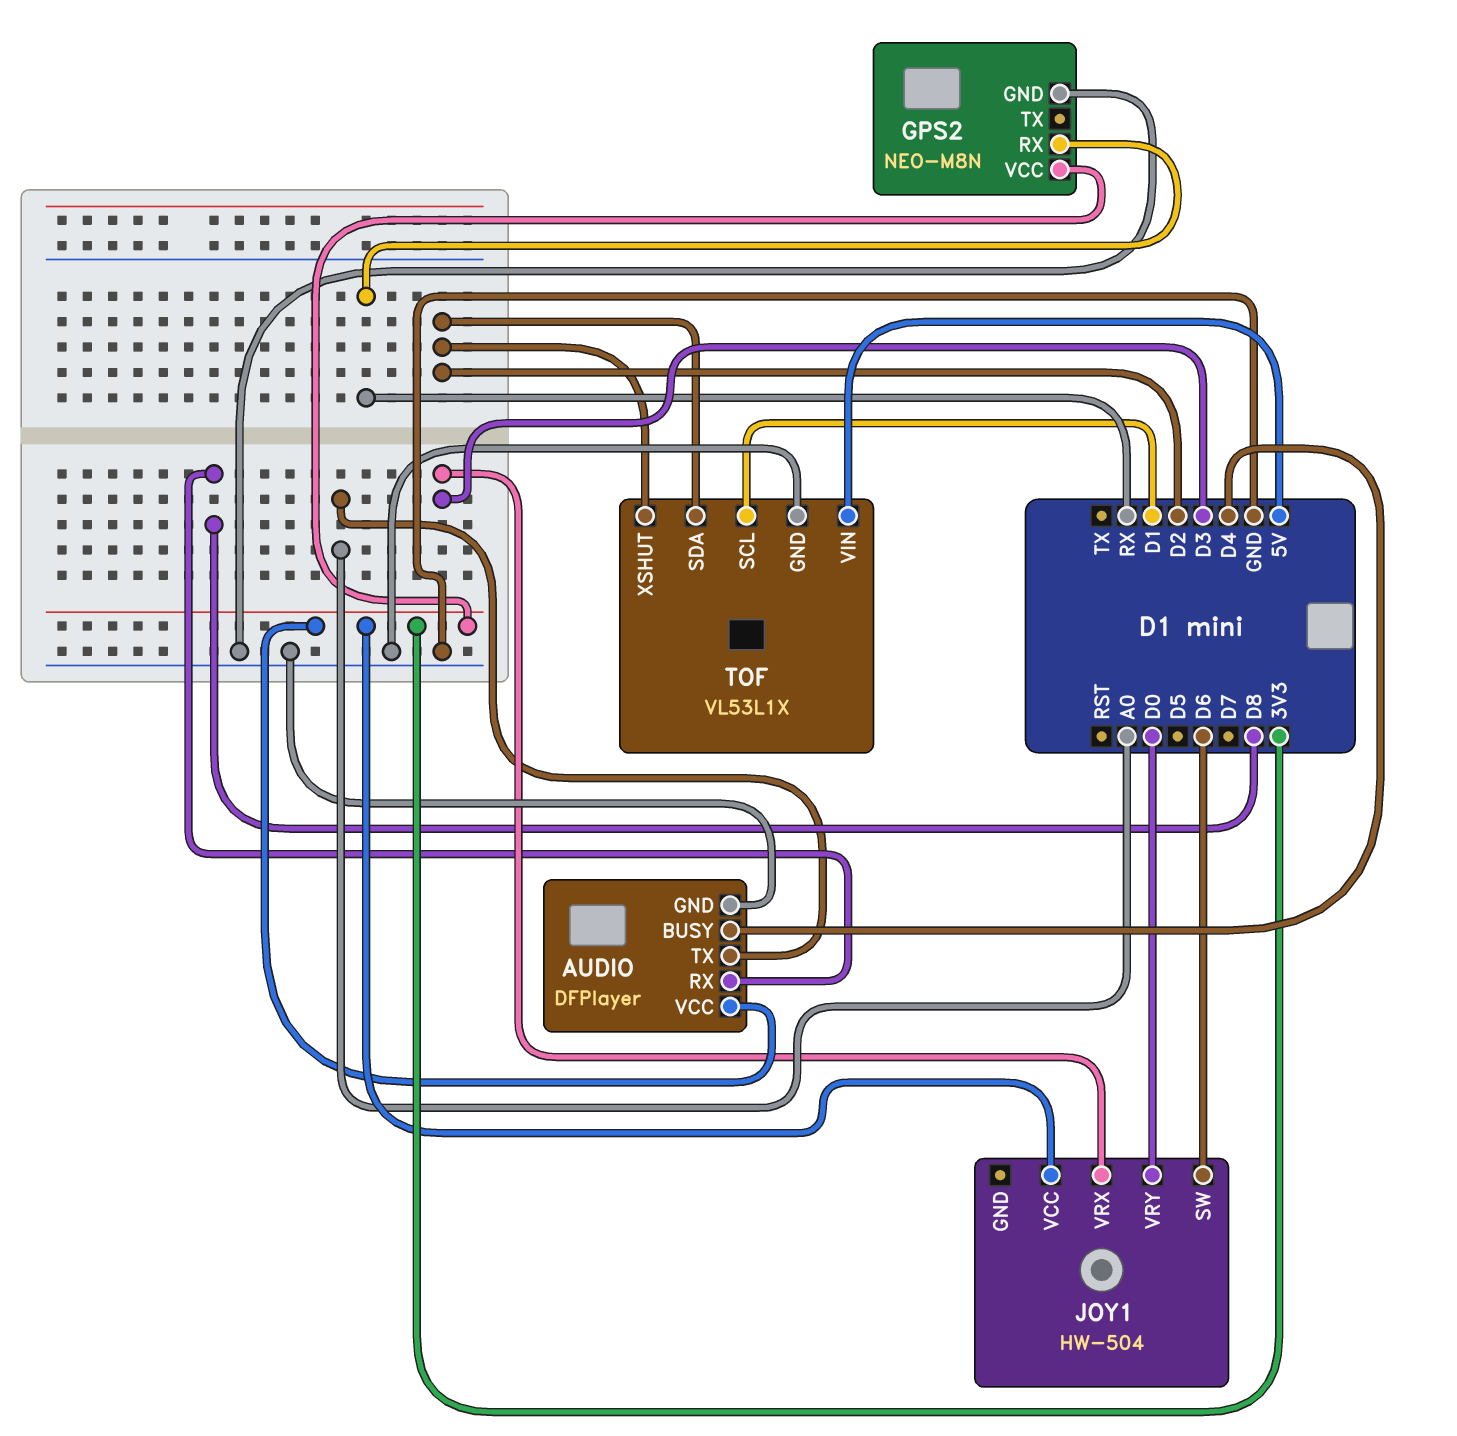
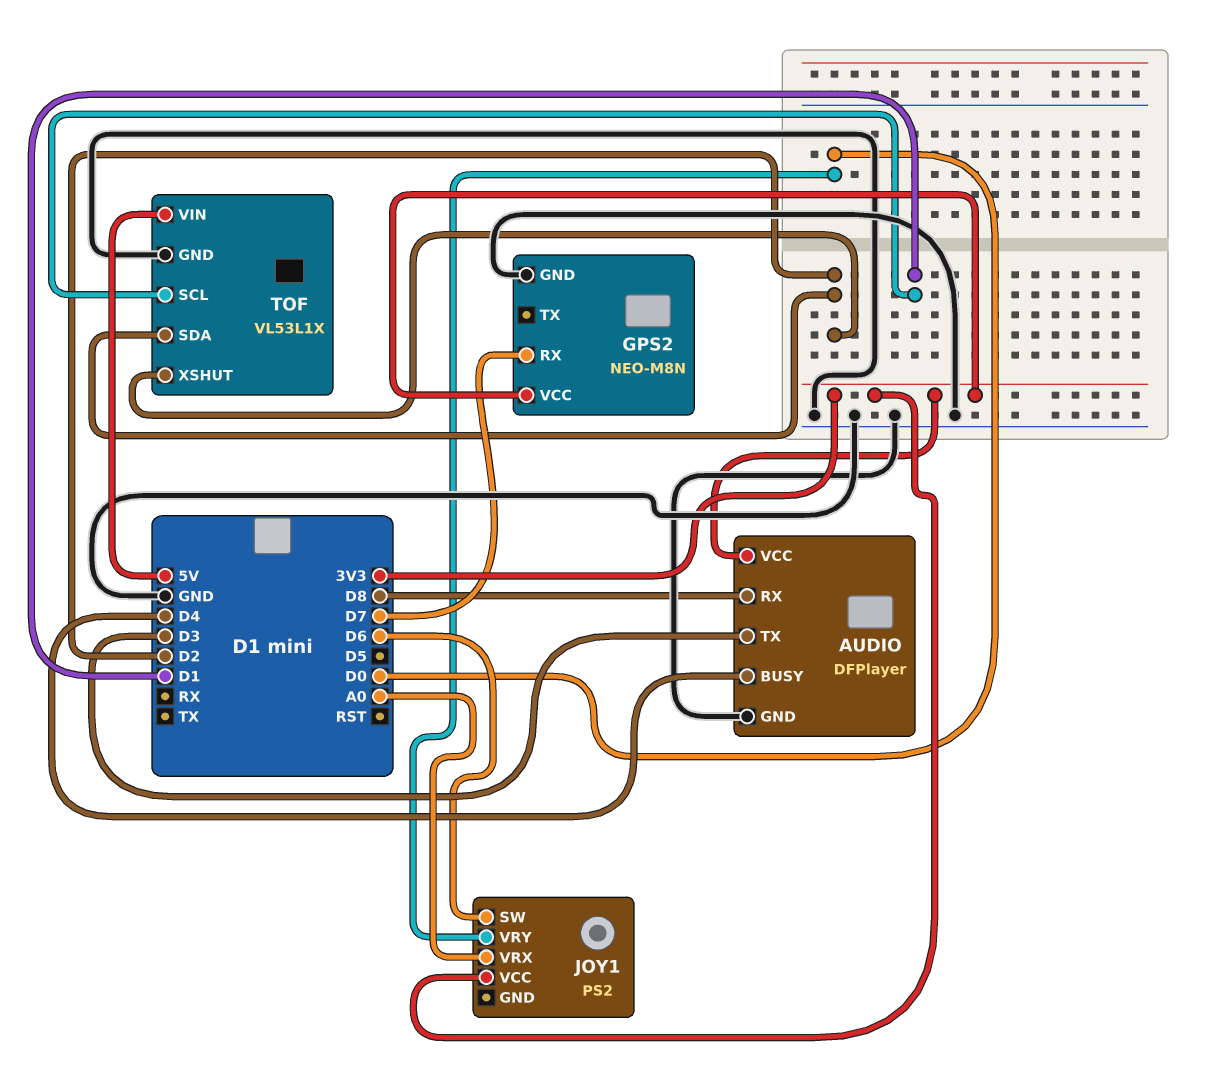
AUDIO pin TX: A0 -> D3
GPS2 pin RX: RX -> D7
JOY1: HW-504 -> PS2
JOY1 pin VRX: D3 -> A0

